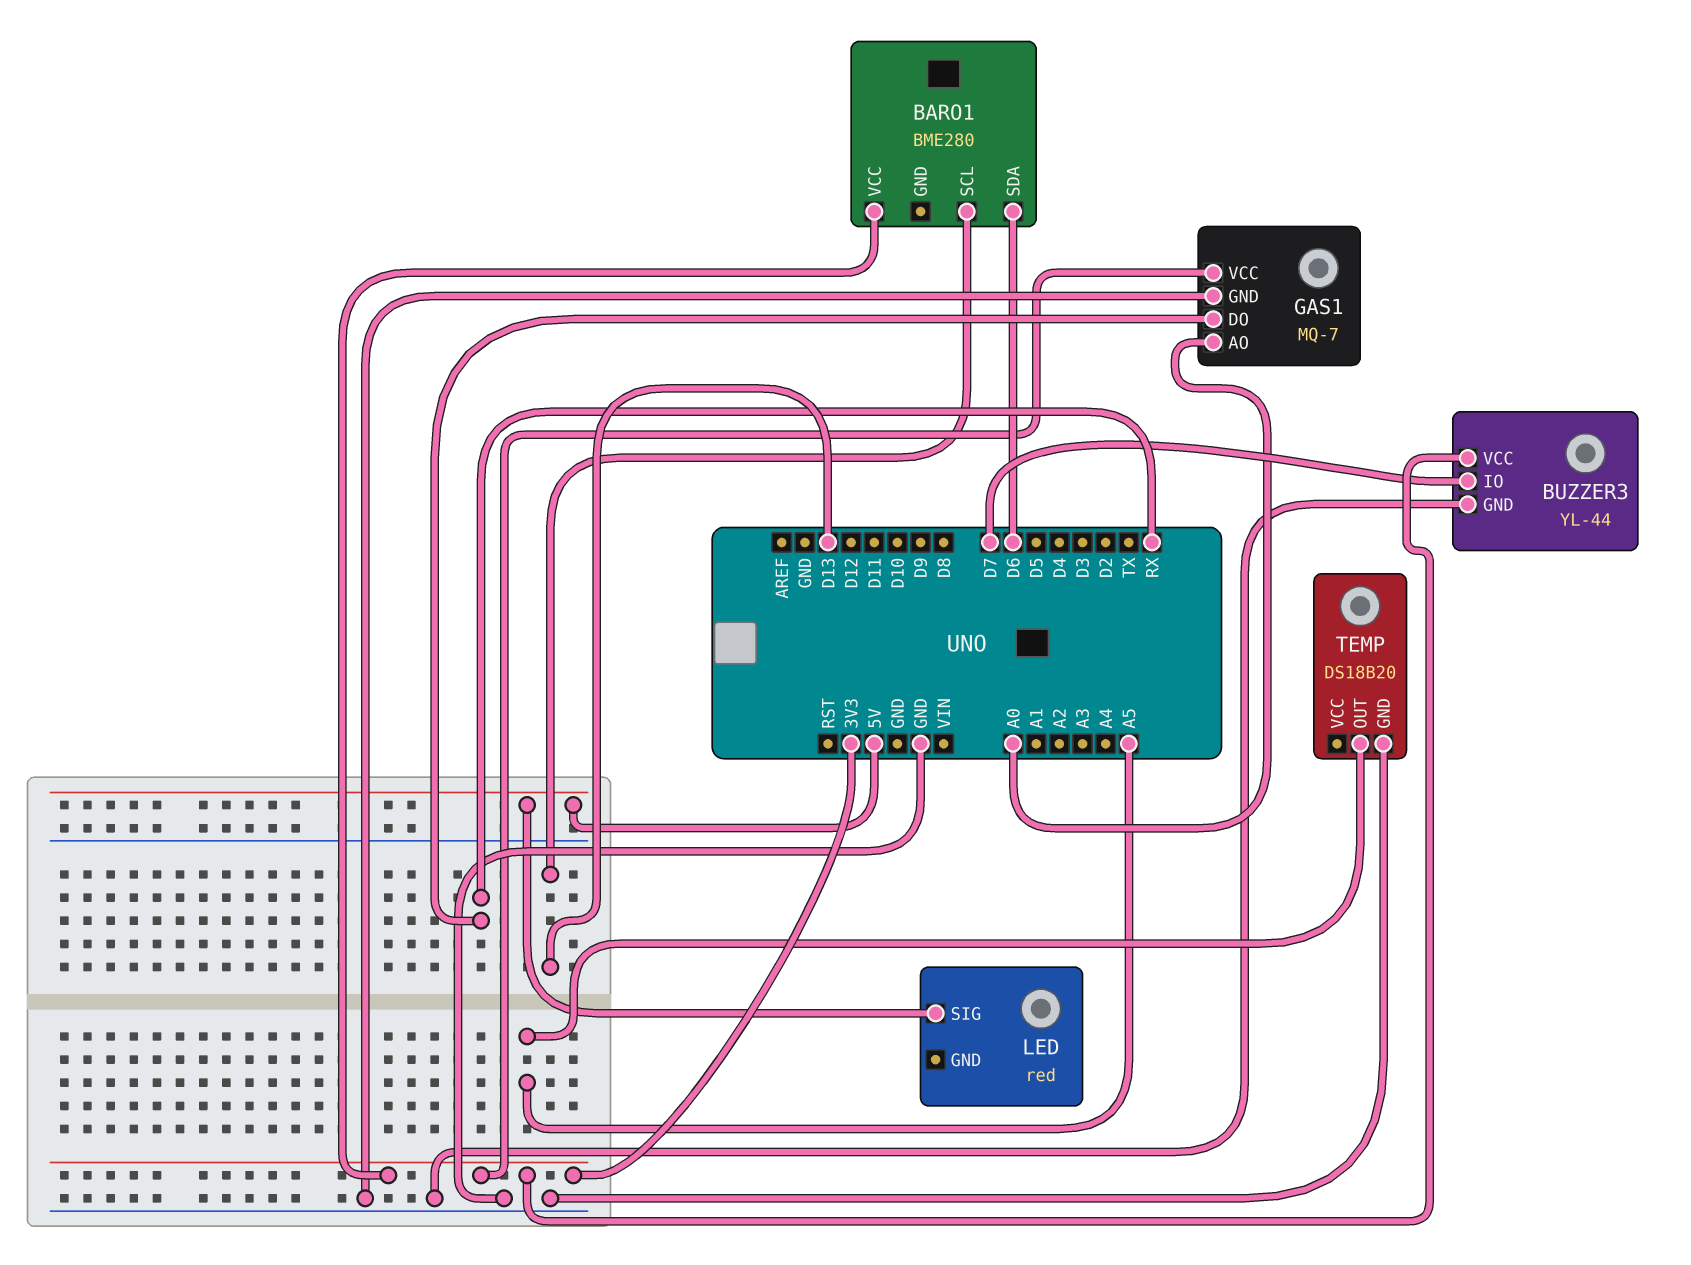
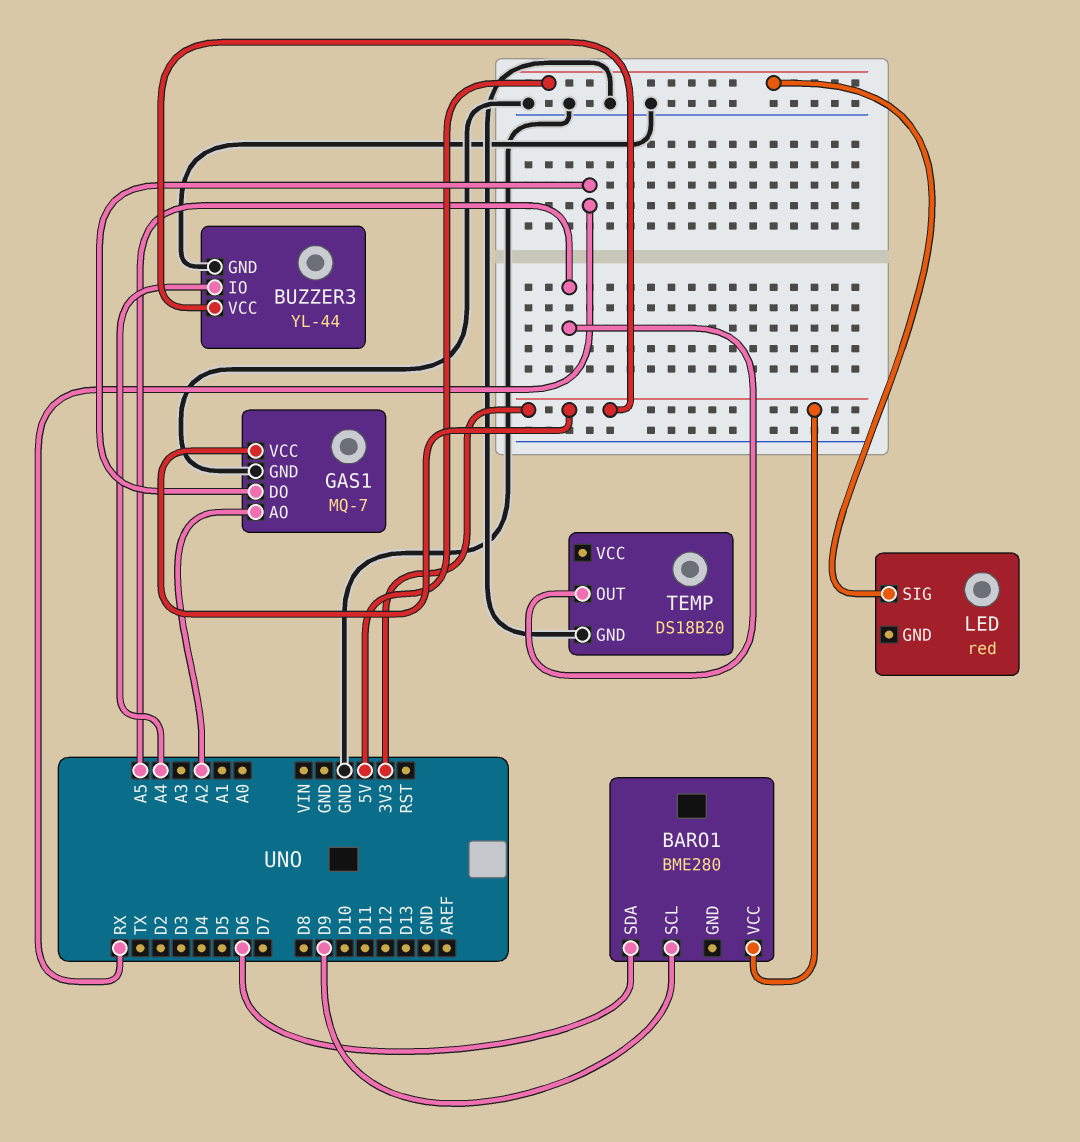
BARO1 pin SCL: D13 -> D9
BUZZER3 pin IO: D7 -> A4
GAS1 pin AO: A0 -> A2

